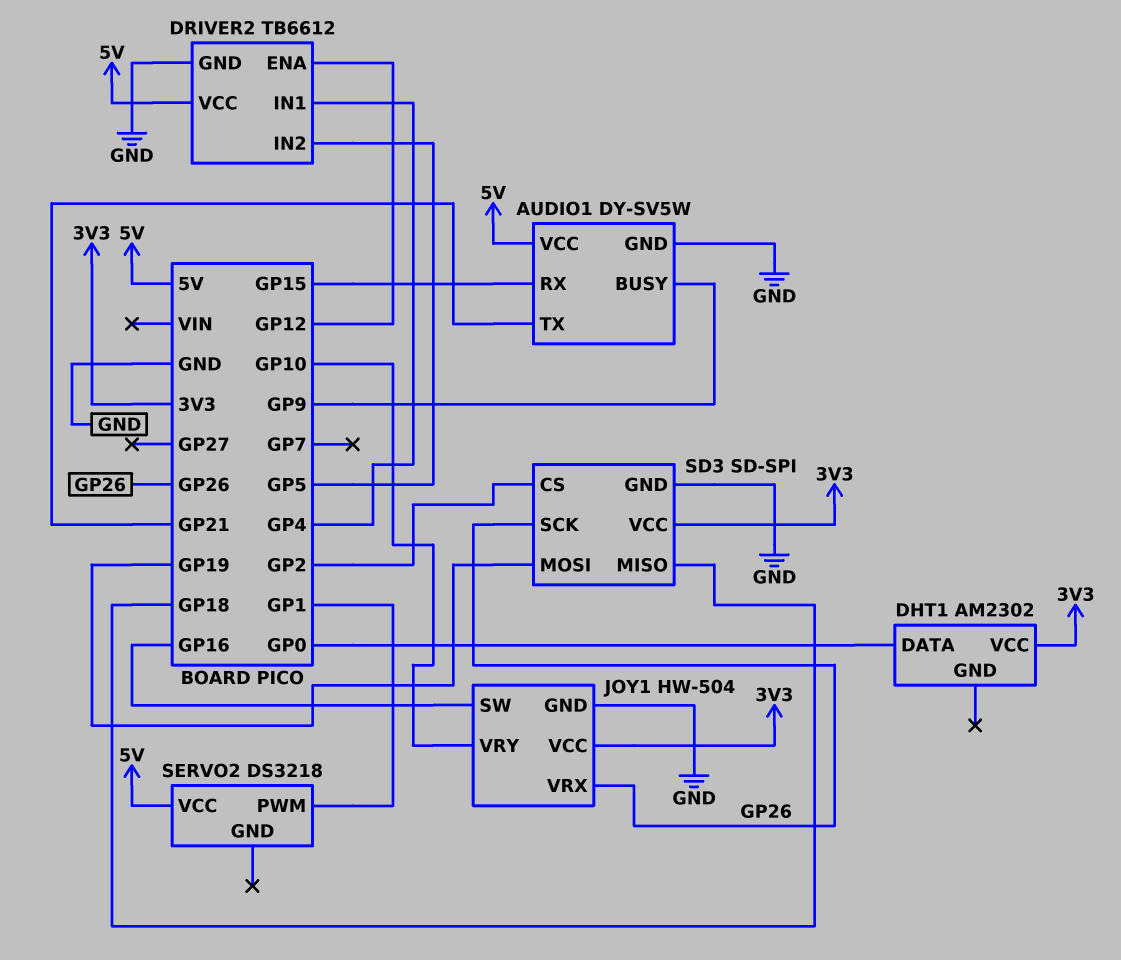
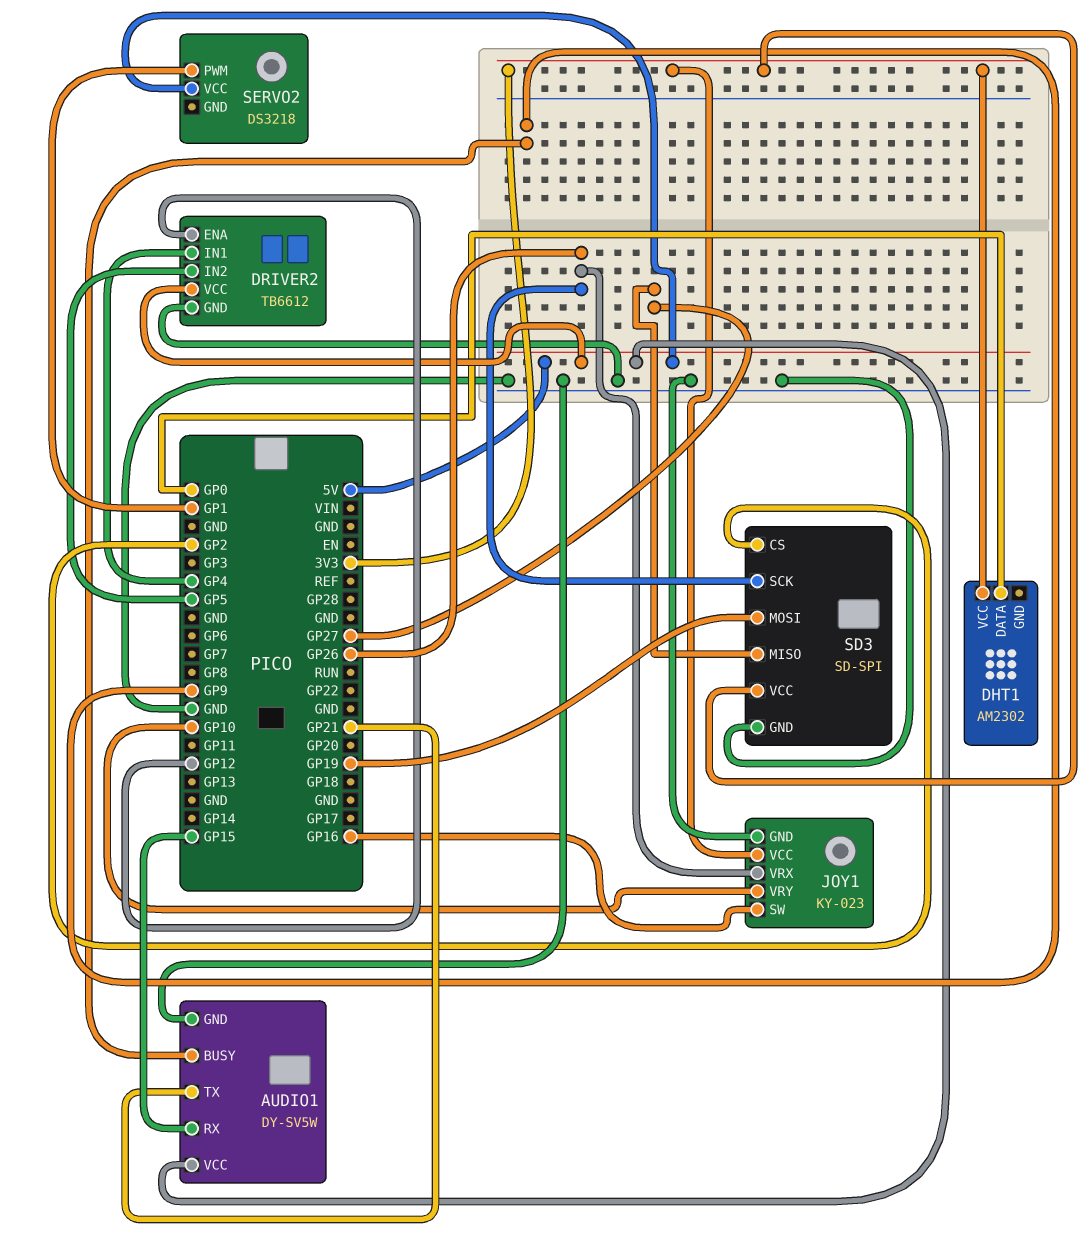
JOY1: HW-504 -> KY-023
SD3 pin MISO: GP18 -> GP27

